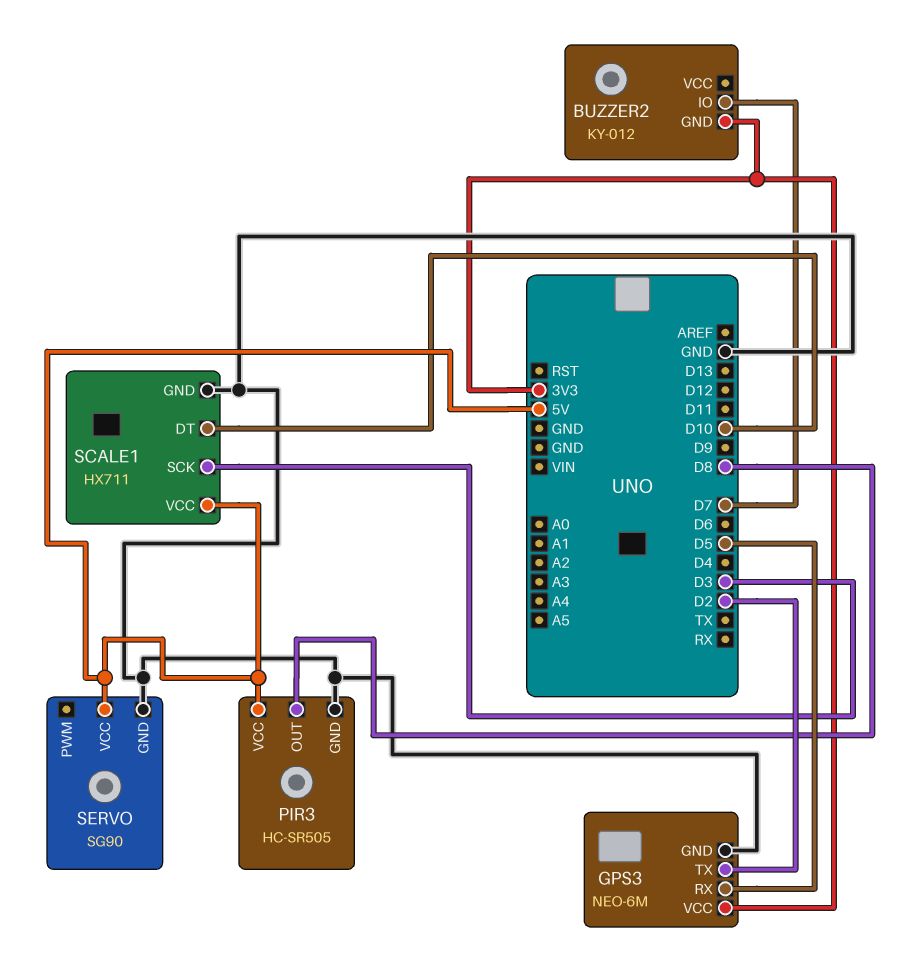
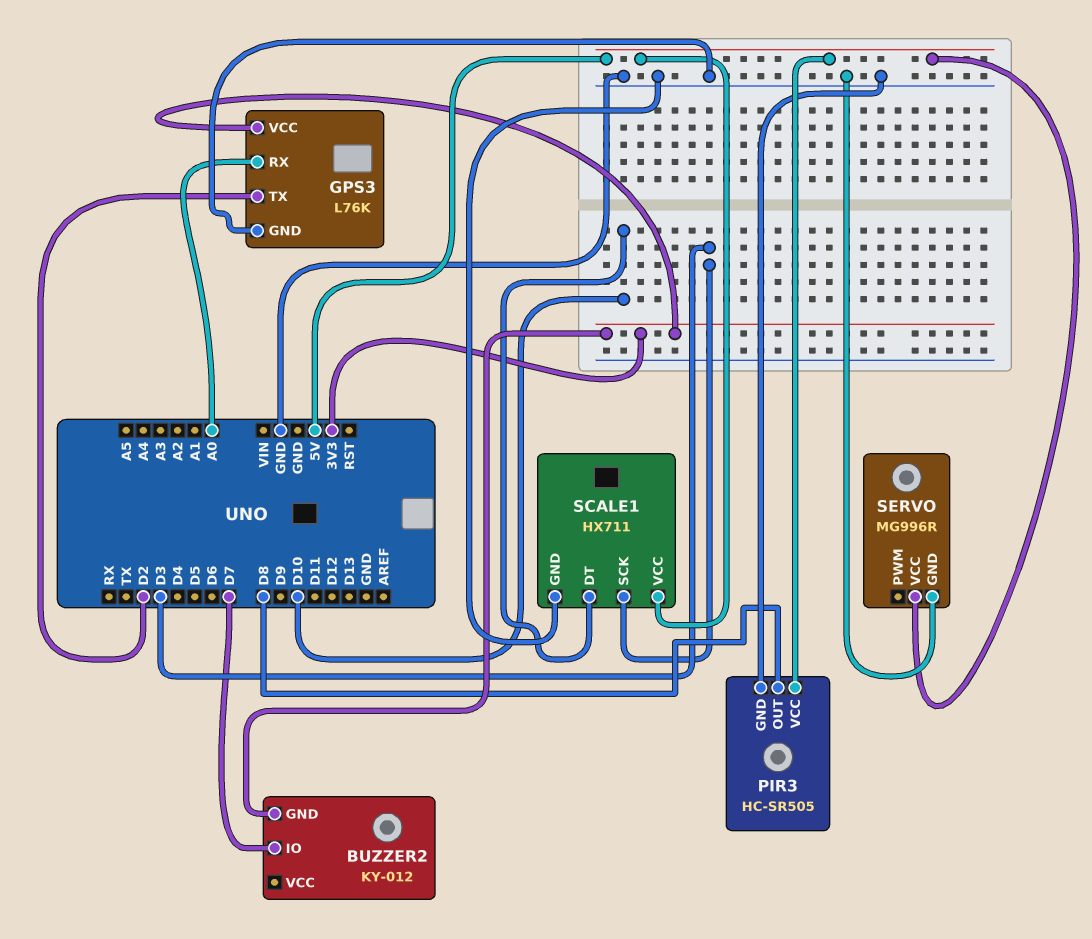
GPS3: NEO-6M -> L76K
GPS3 pin RX: D5 -> A0
SERVO: SG90 -> MG996R

